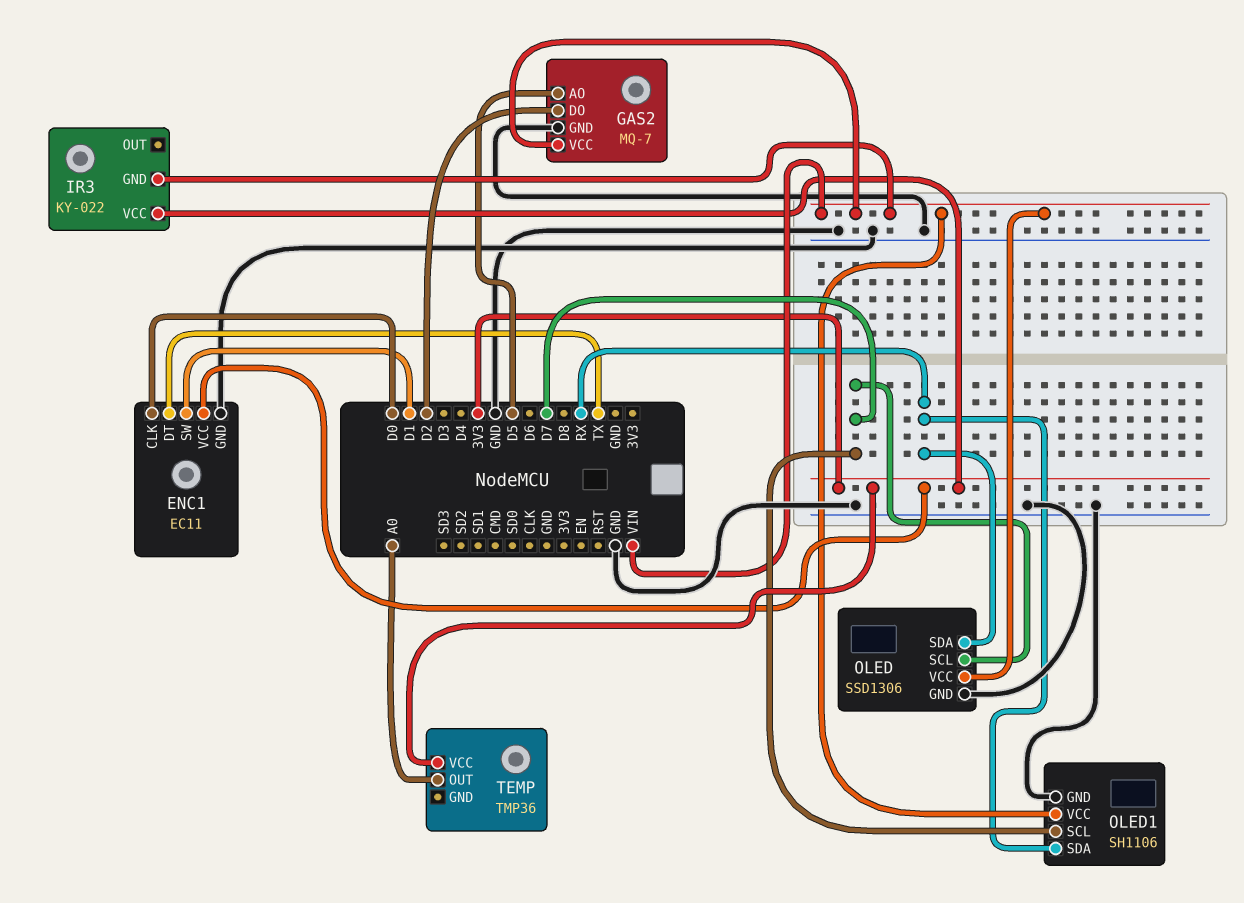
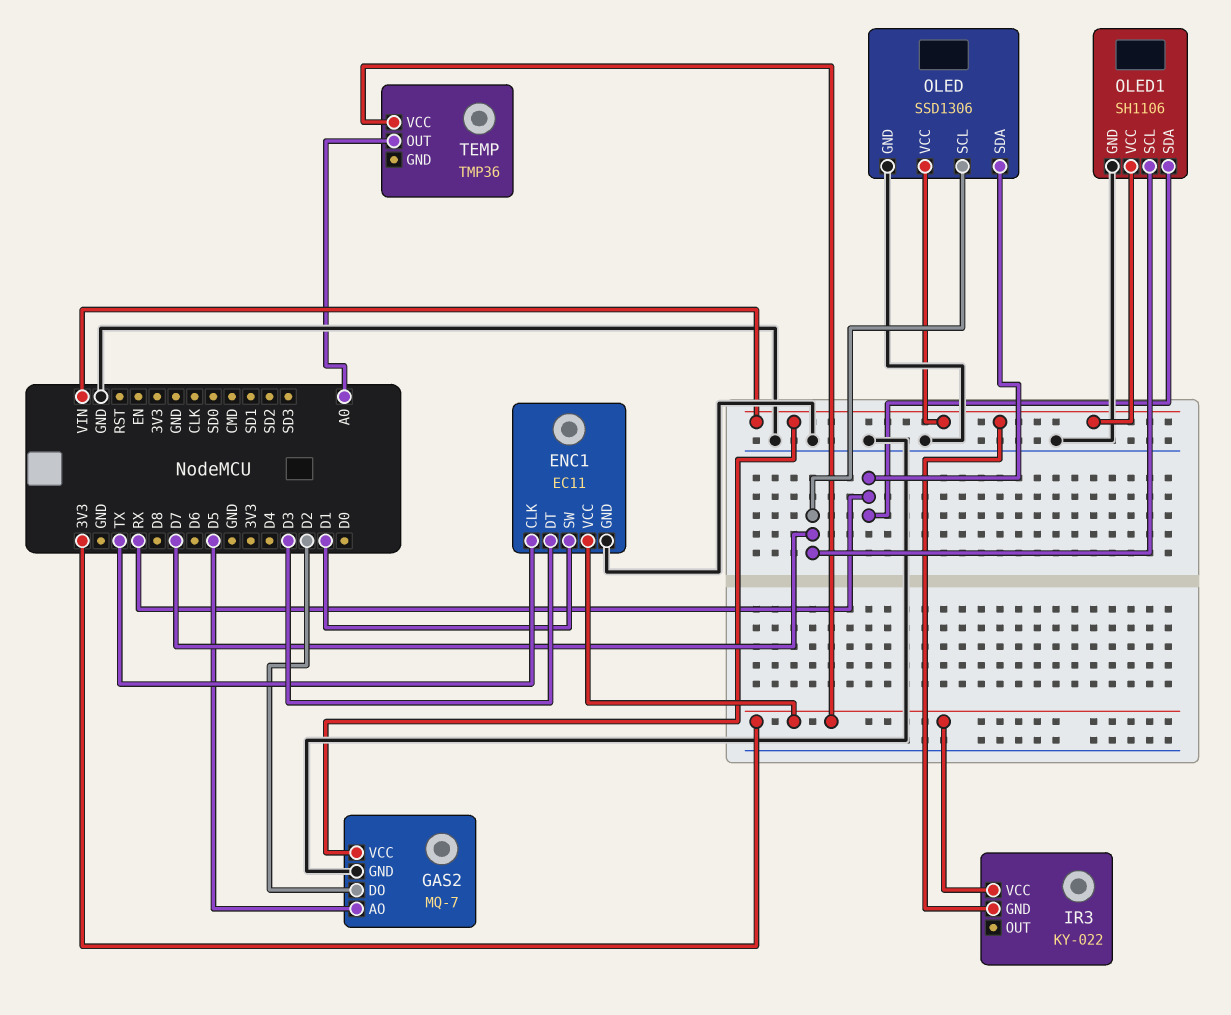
ENC1 pin CLK: D0 -> TX
ENC1 pin DT: TX -> D3

